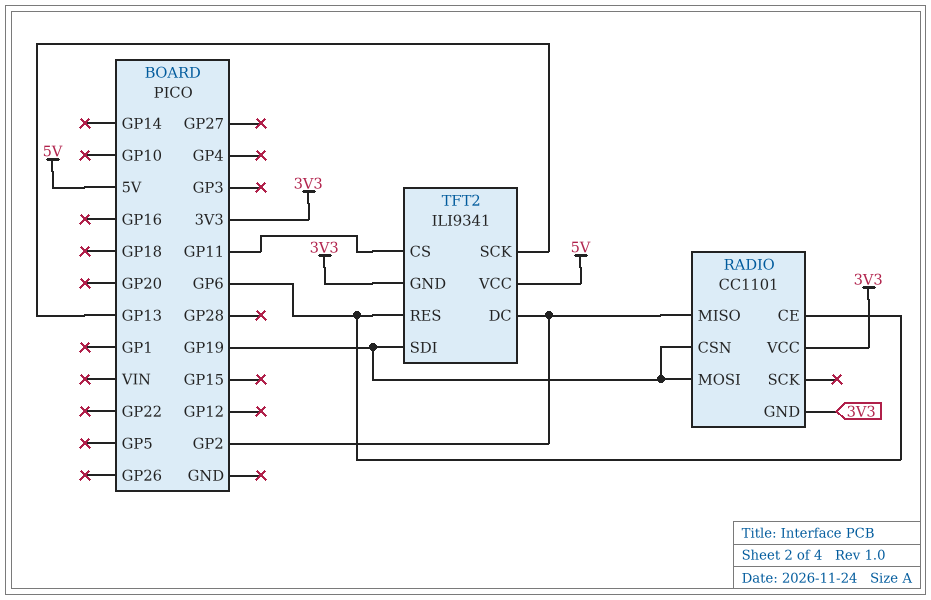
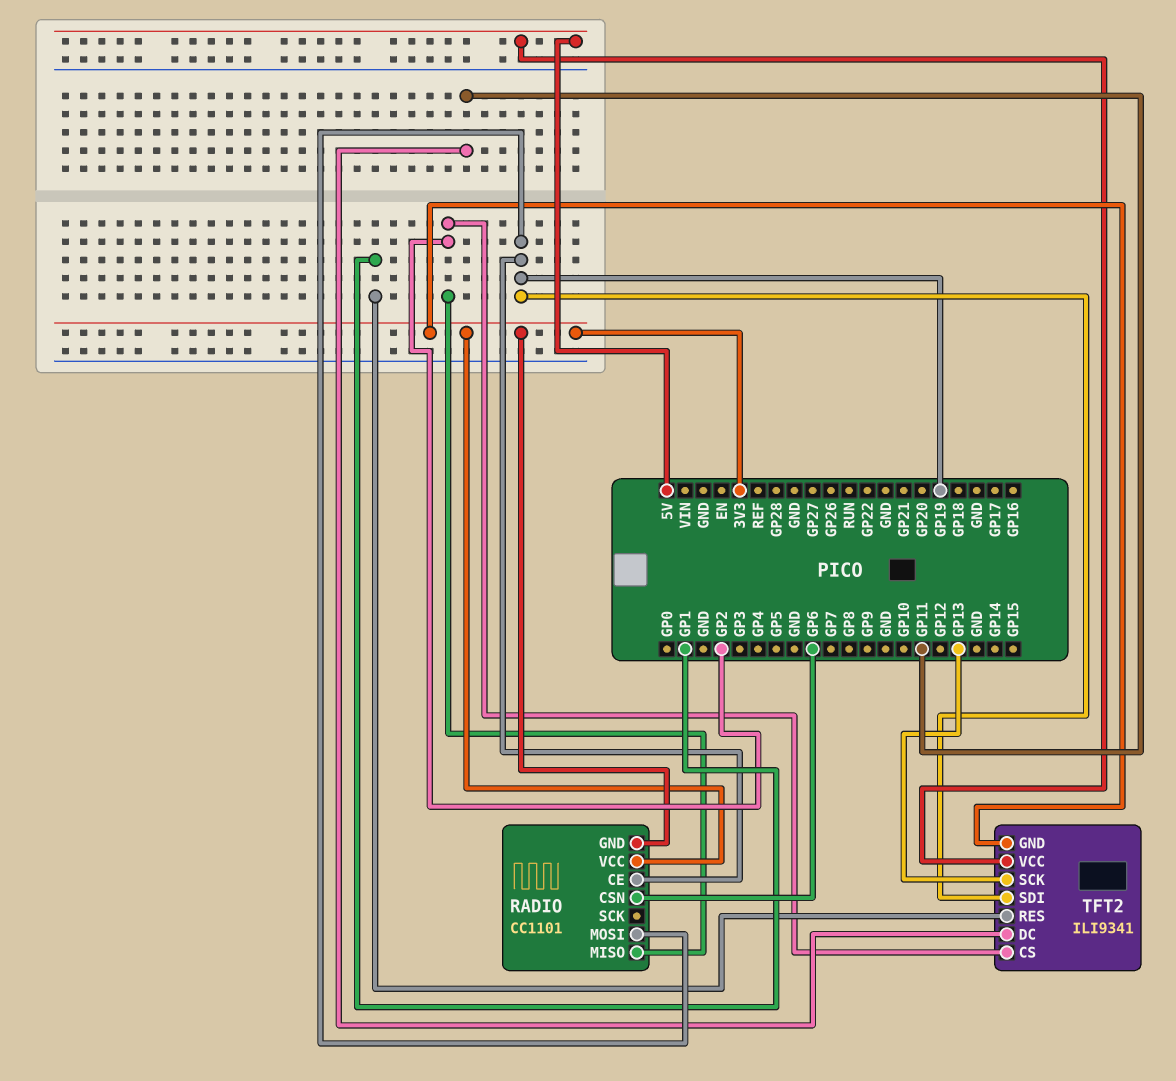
RADIO pin CE: GP6 -> GP19
RADIO pin CSN: GP19 -> GP6
TFT2 pin CS: GP11 -> GP2
TFT2 pin DC: GP2 -> GP11
TFT2 pin RES: GP6 -> GP1

